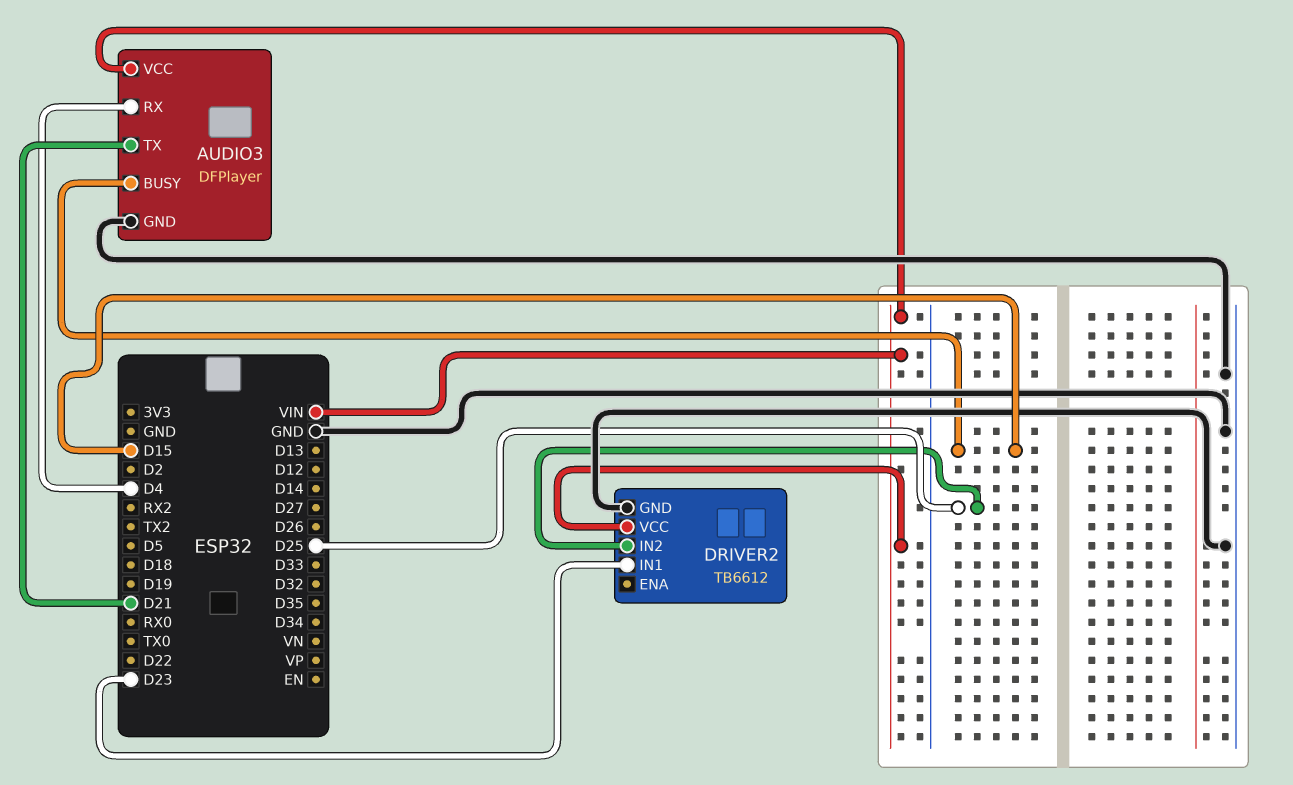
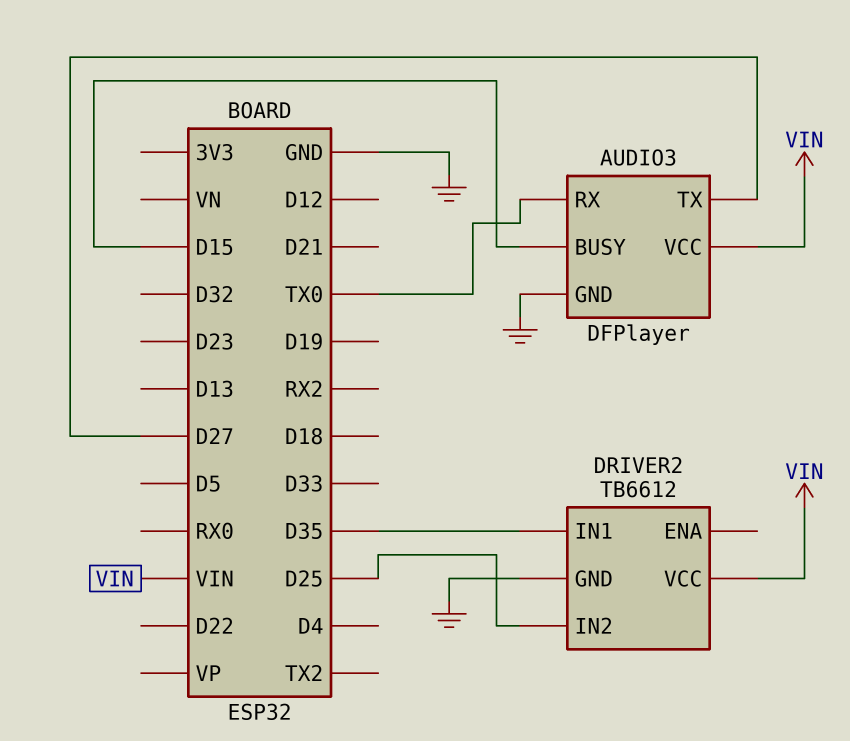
AUDIO3 pin RX: D4 -> TX0
AUDIO3 pin TX: D21 -> D27
DRIVER2 pin IN1: D23 -> D35

